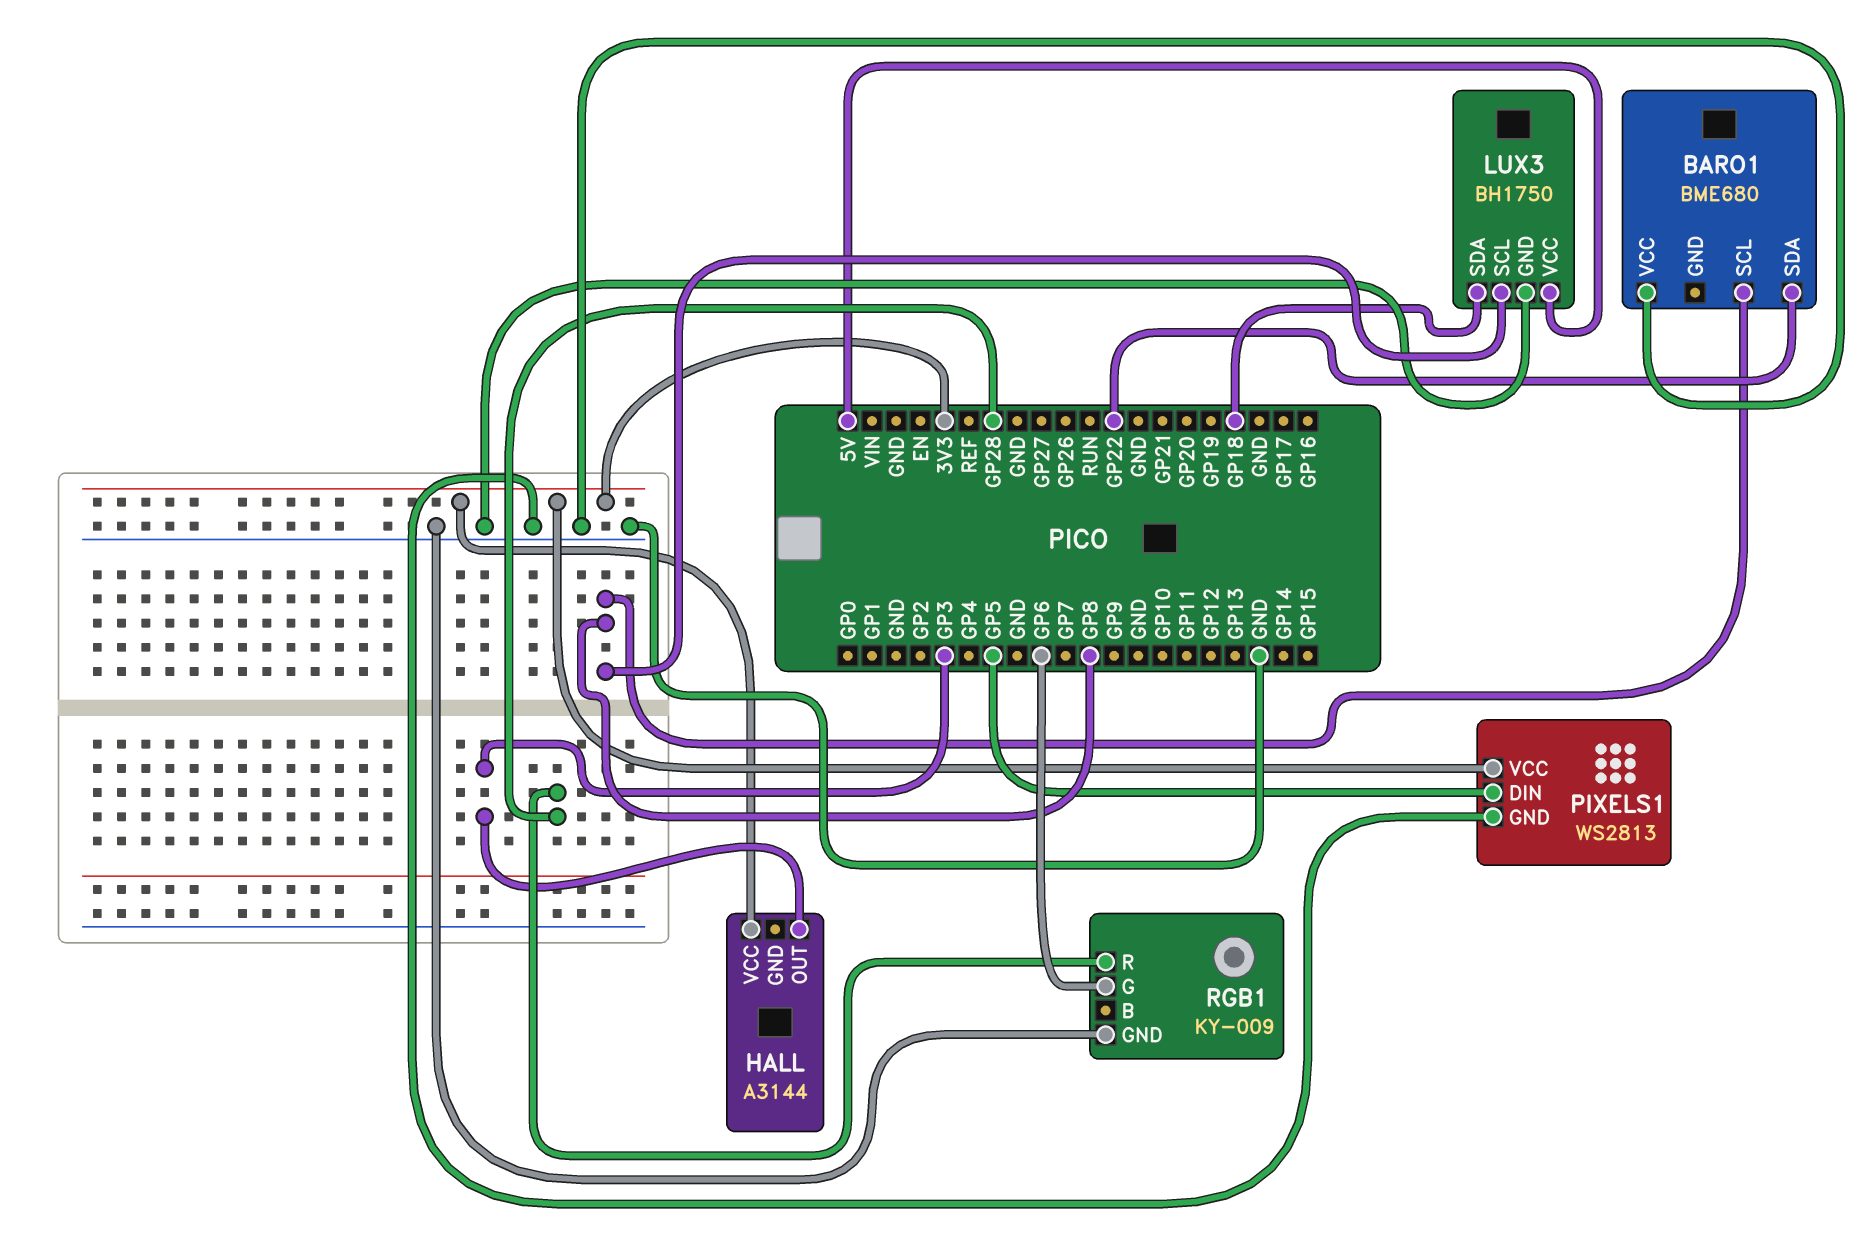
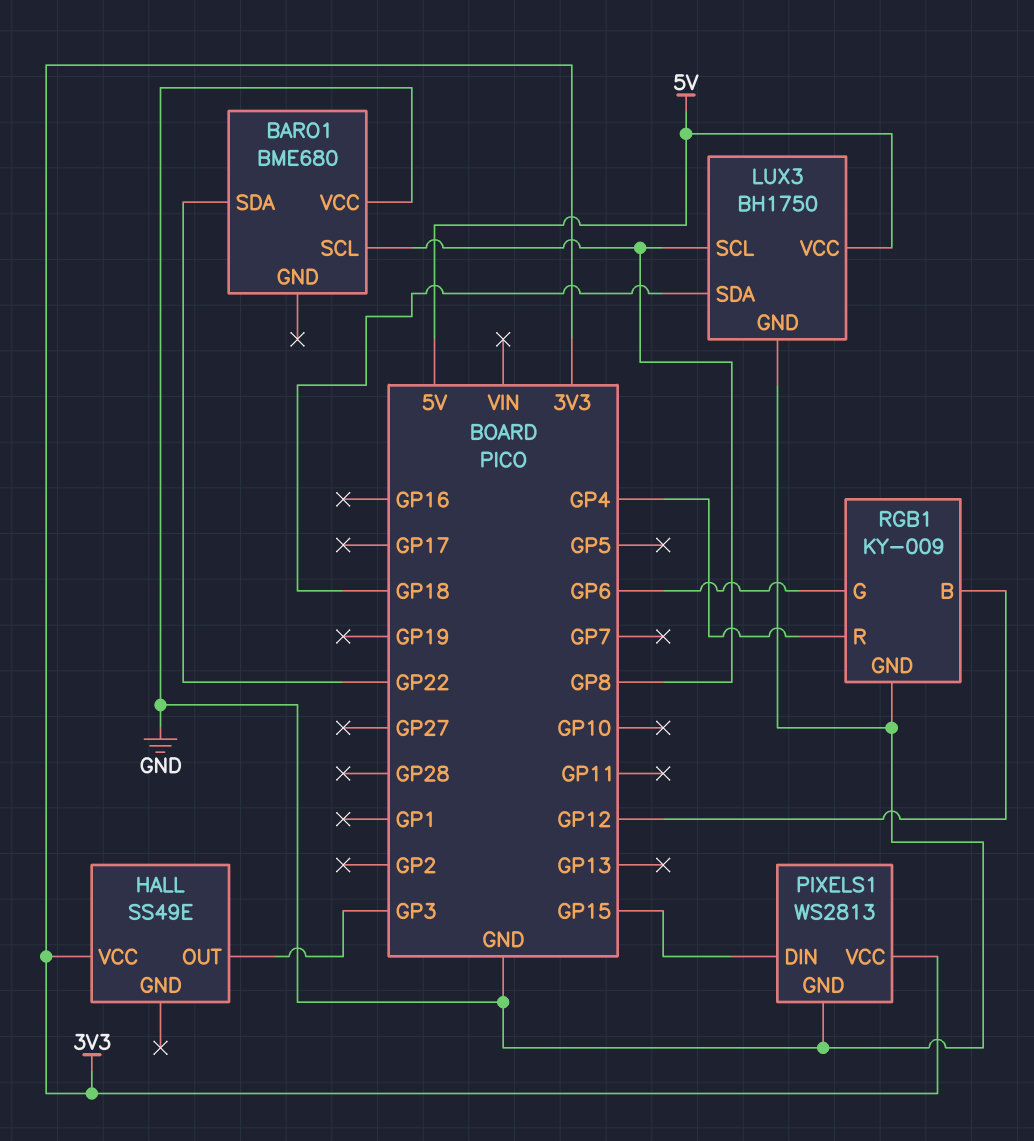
HALL: A3144 -> SS49E
PIXELS1 pin DIN: GP5 -> GP15
RGB1 pin B: none -> GP12
RGB1 pin R: GP28 -> GP4

